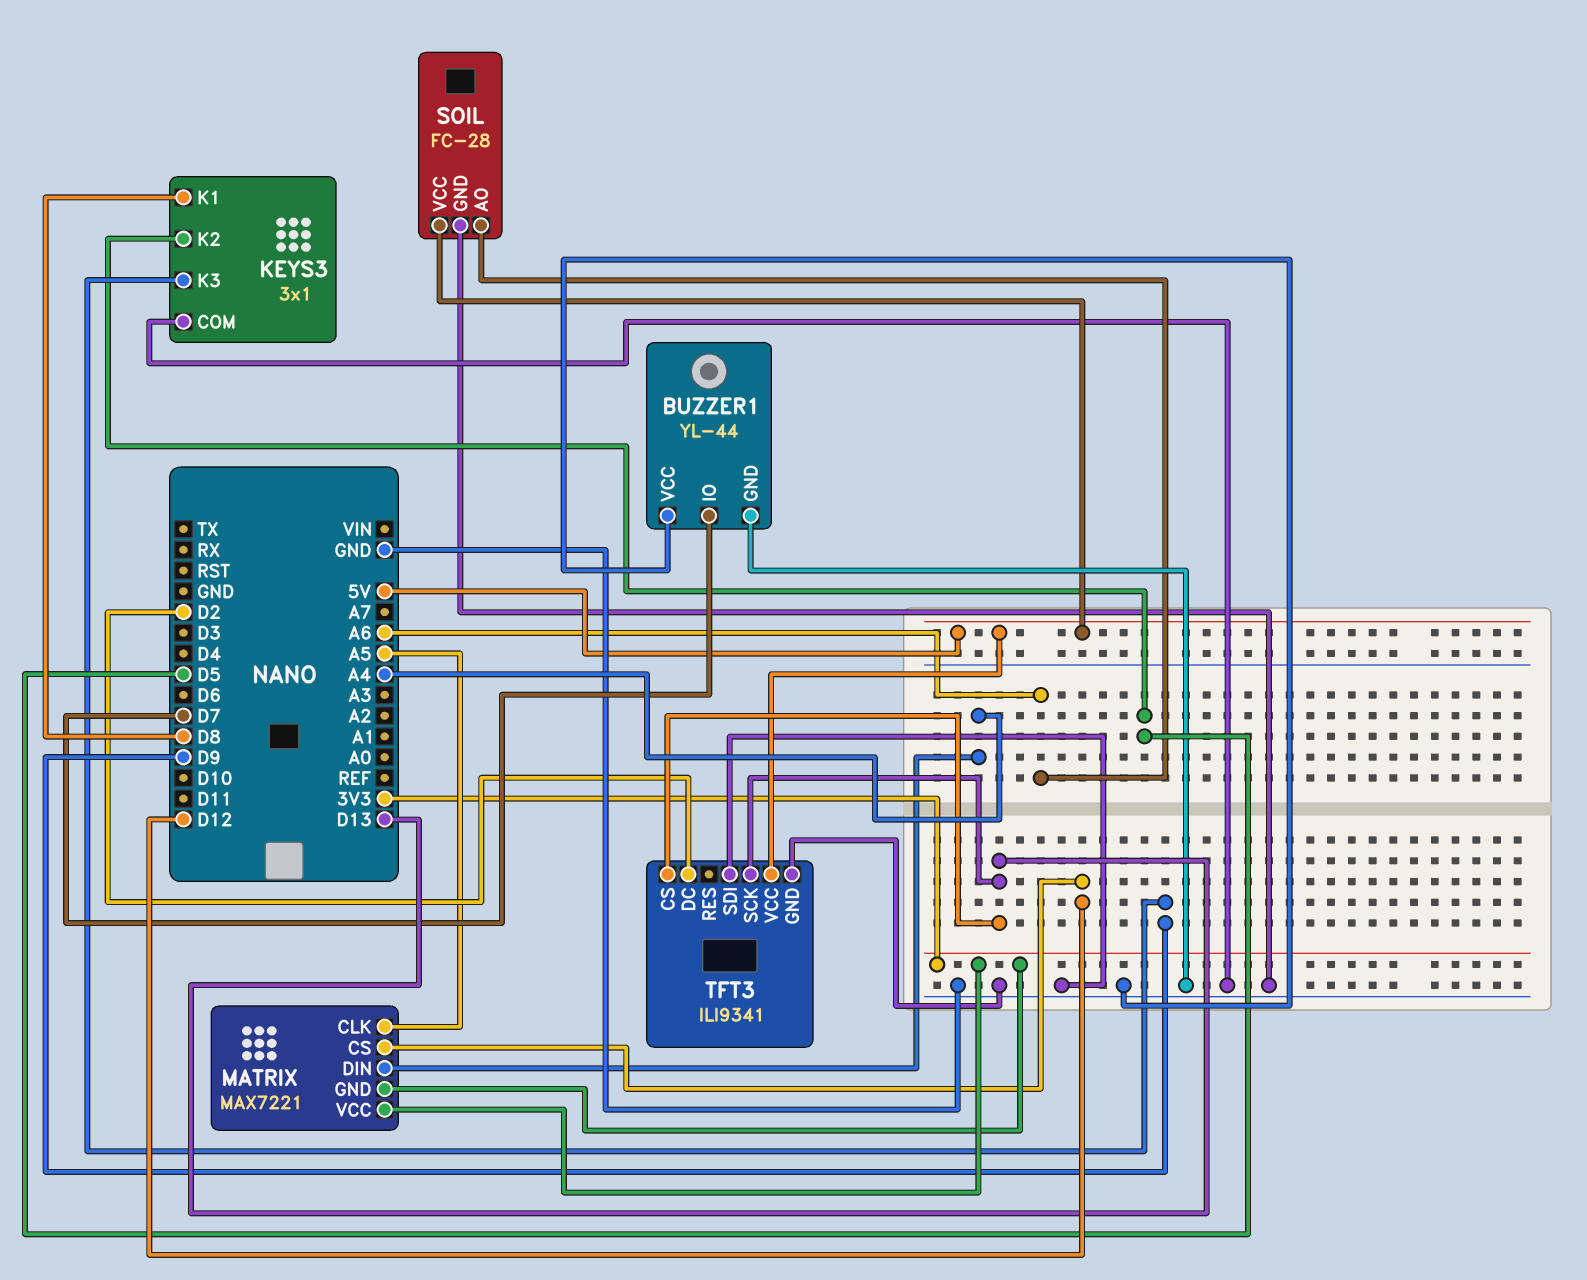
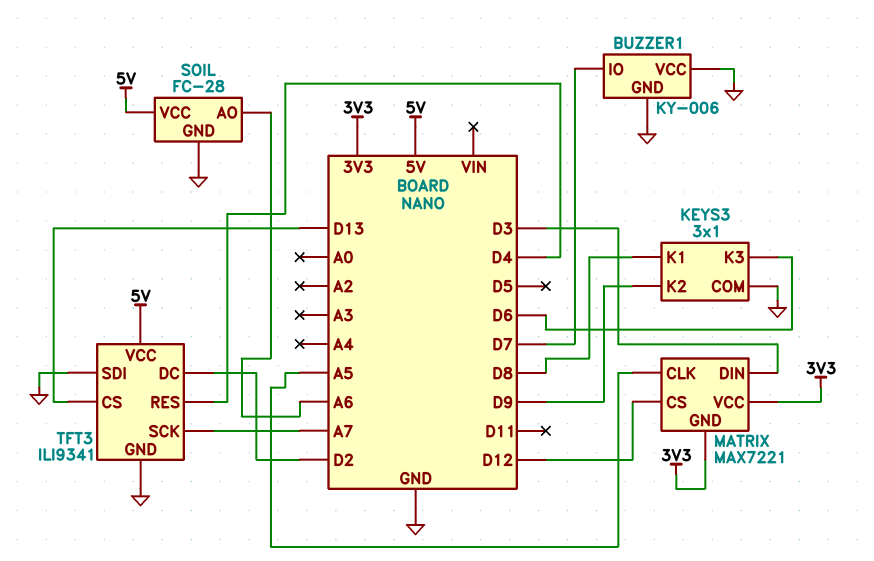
BUZZER1: YL-44 -> KY-006
KEYS3 pin K2: D5 -> D9
KEYS3 pin K3: D9 -> D6
MATRIX pin DIN: A4 -> D3
TFT3 pin RES: none -> D4
TFT3 pin SCK: D13 -> A7

